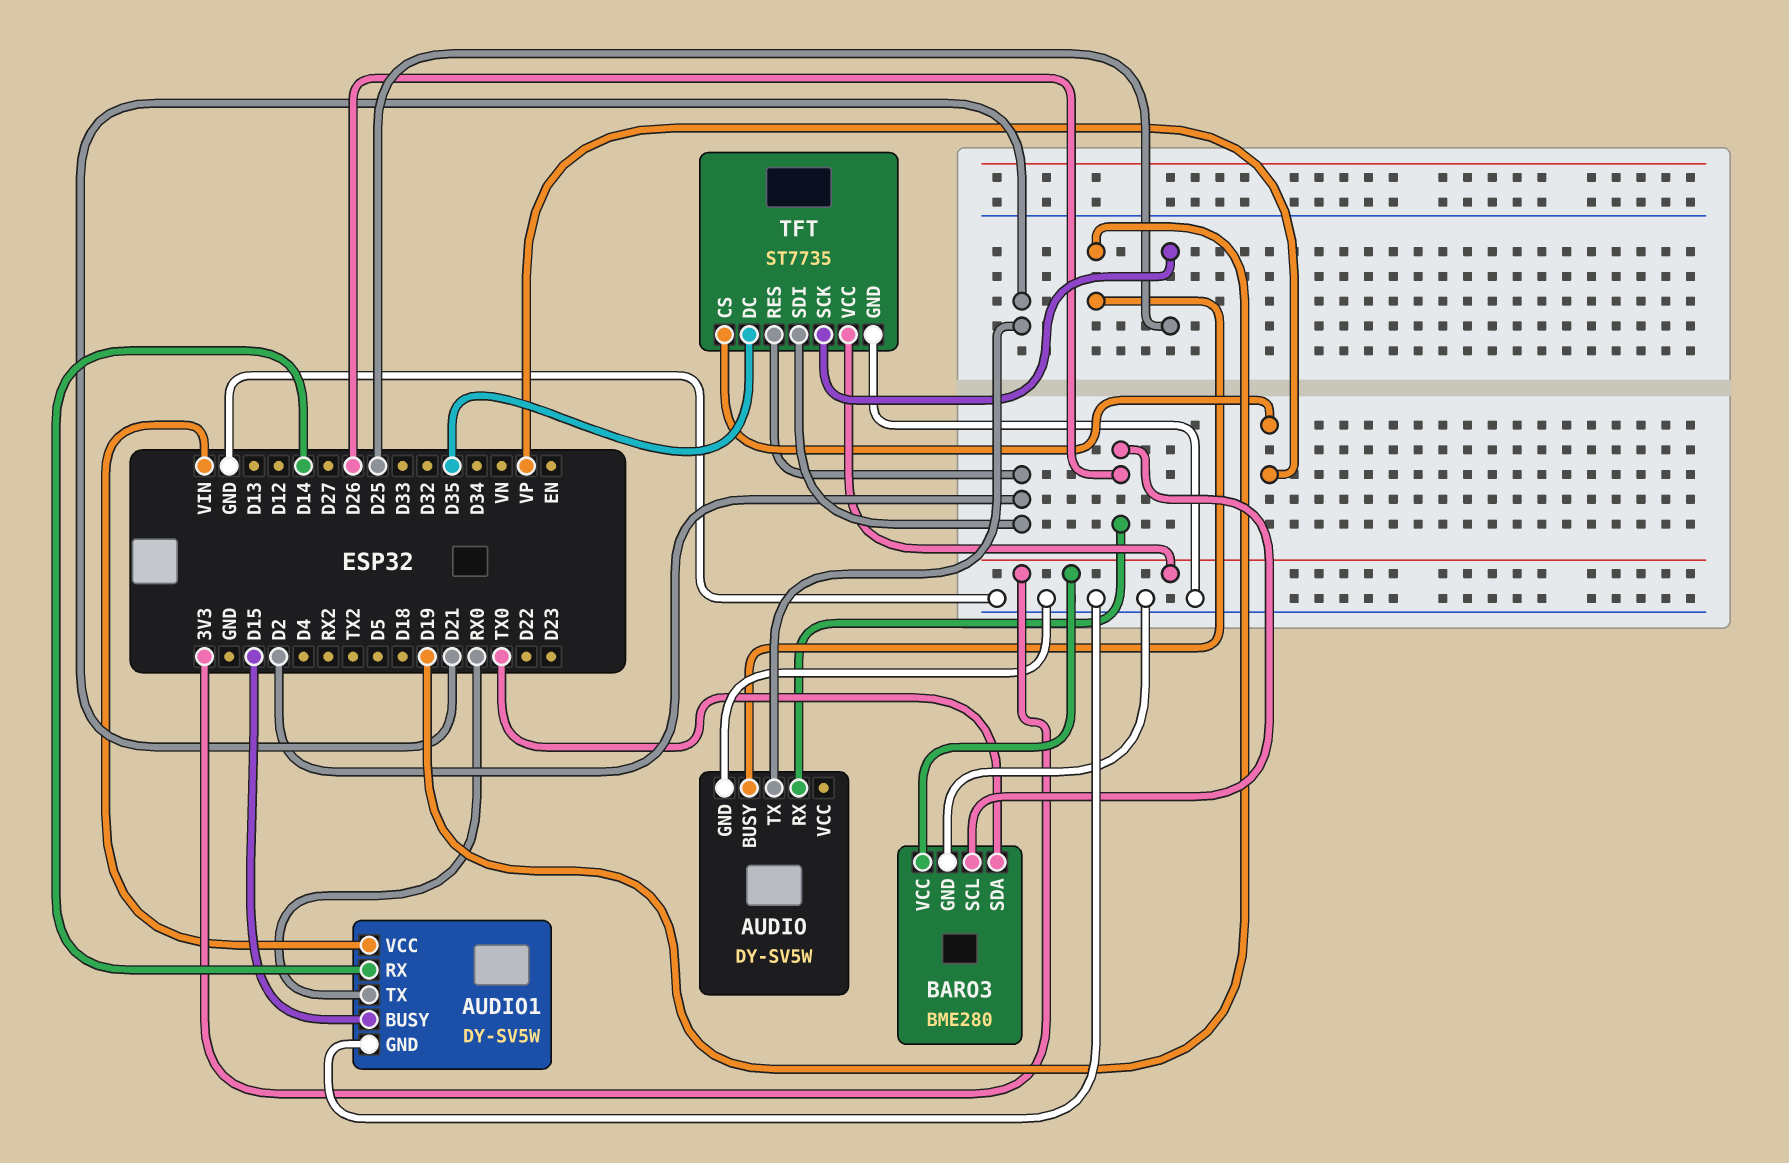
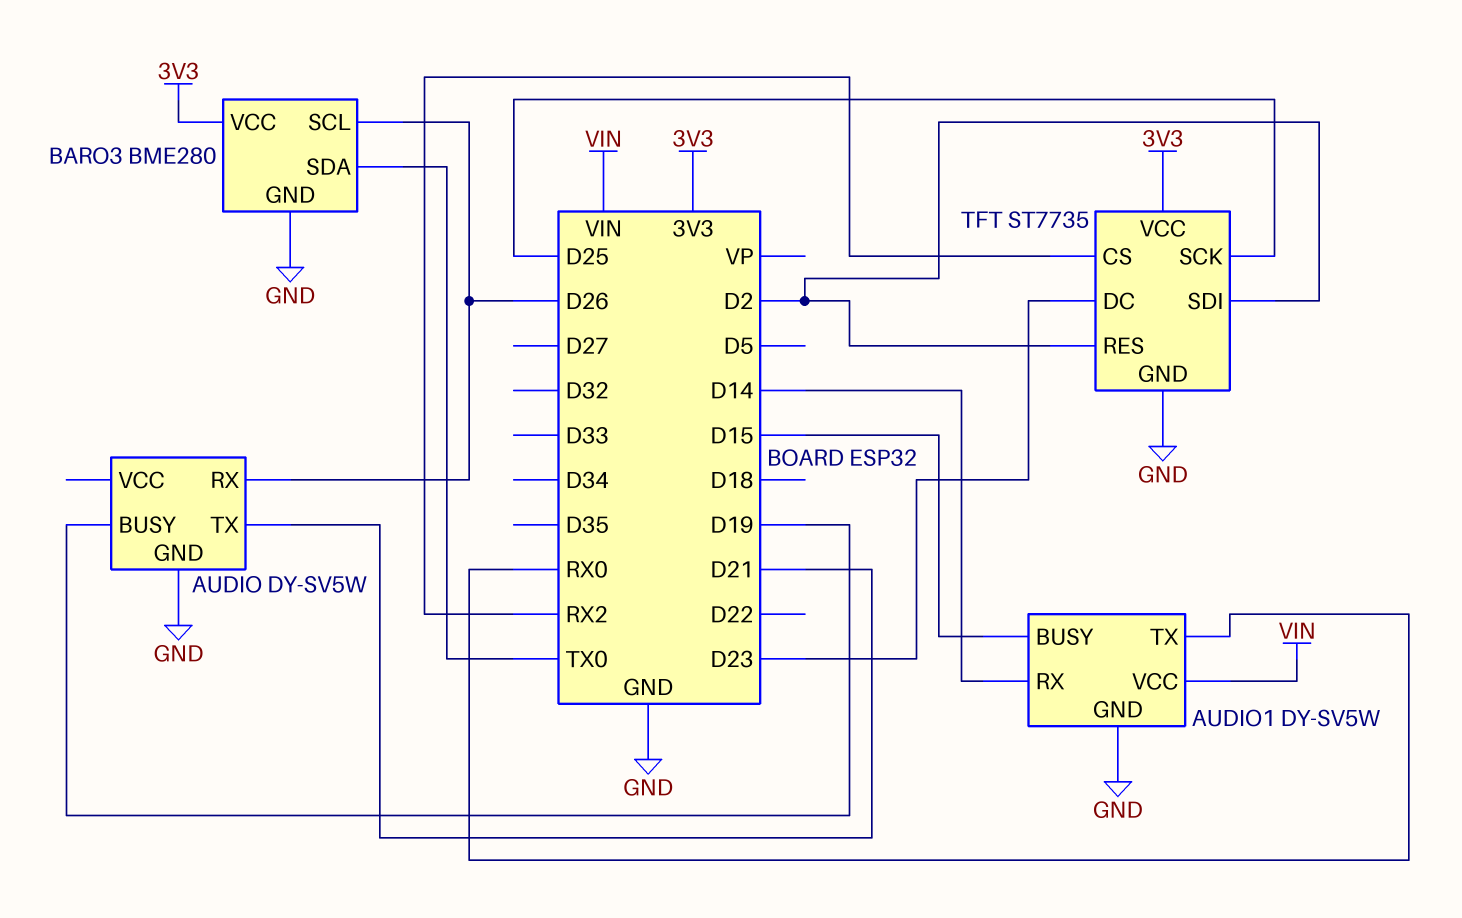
TFT pin CS: VP -> RX2
TFT pin DC: D35 -> D23

